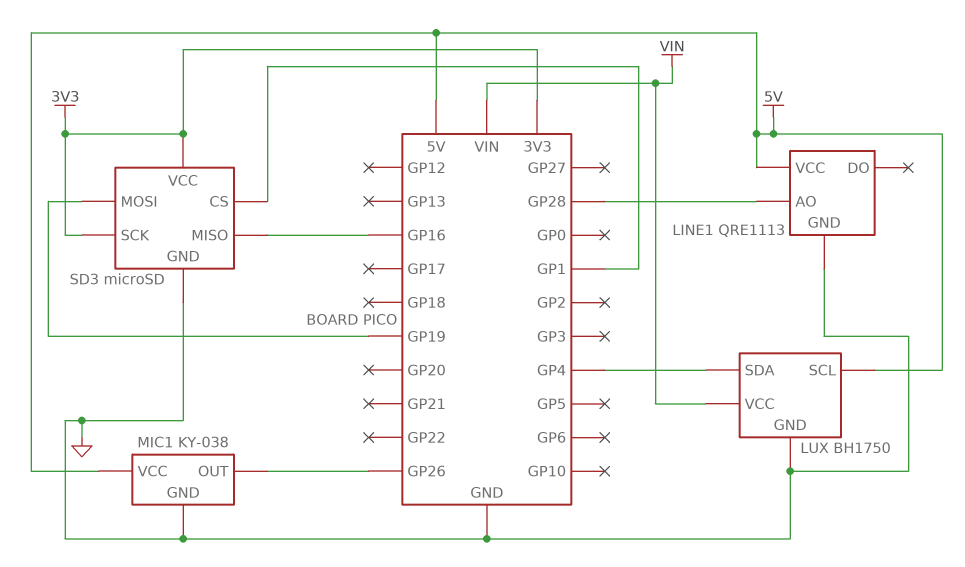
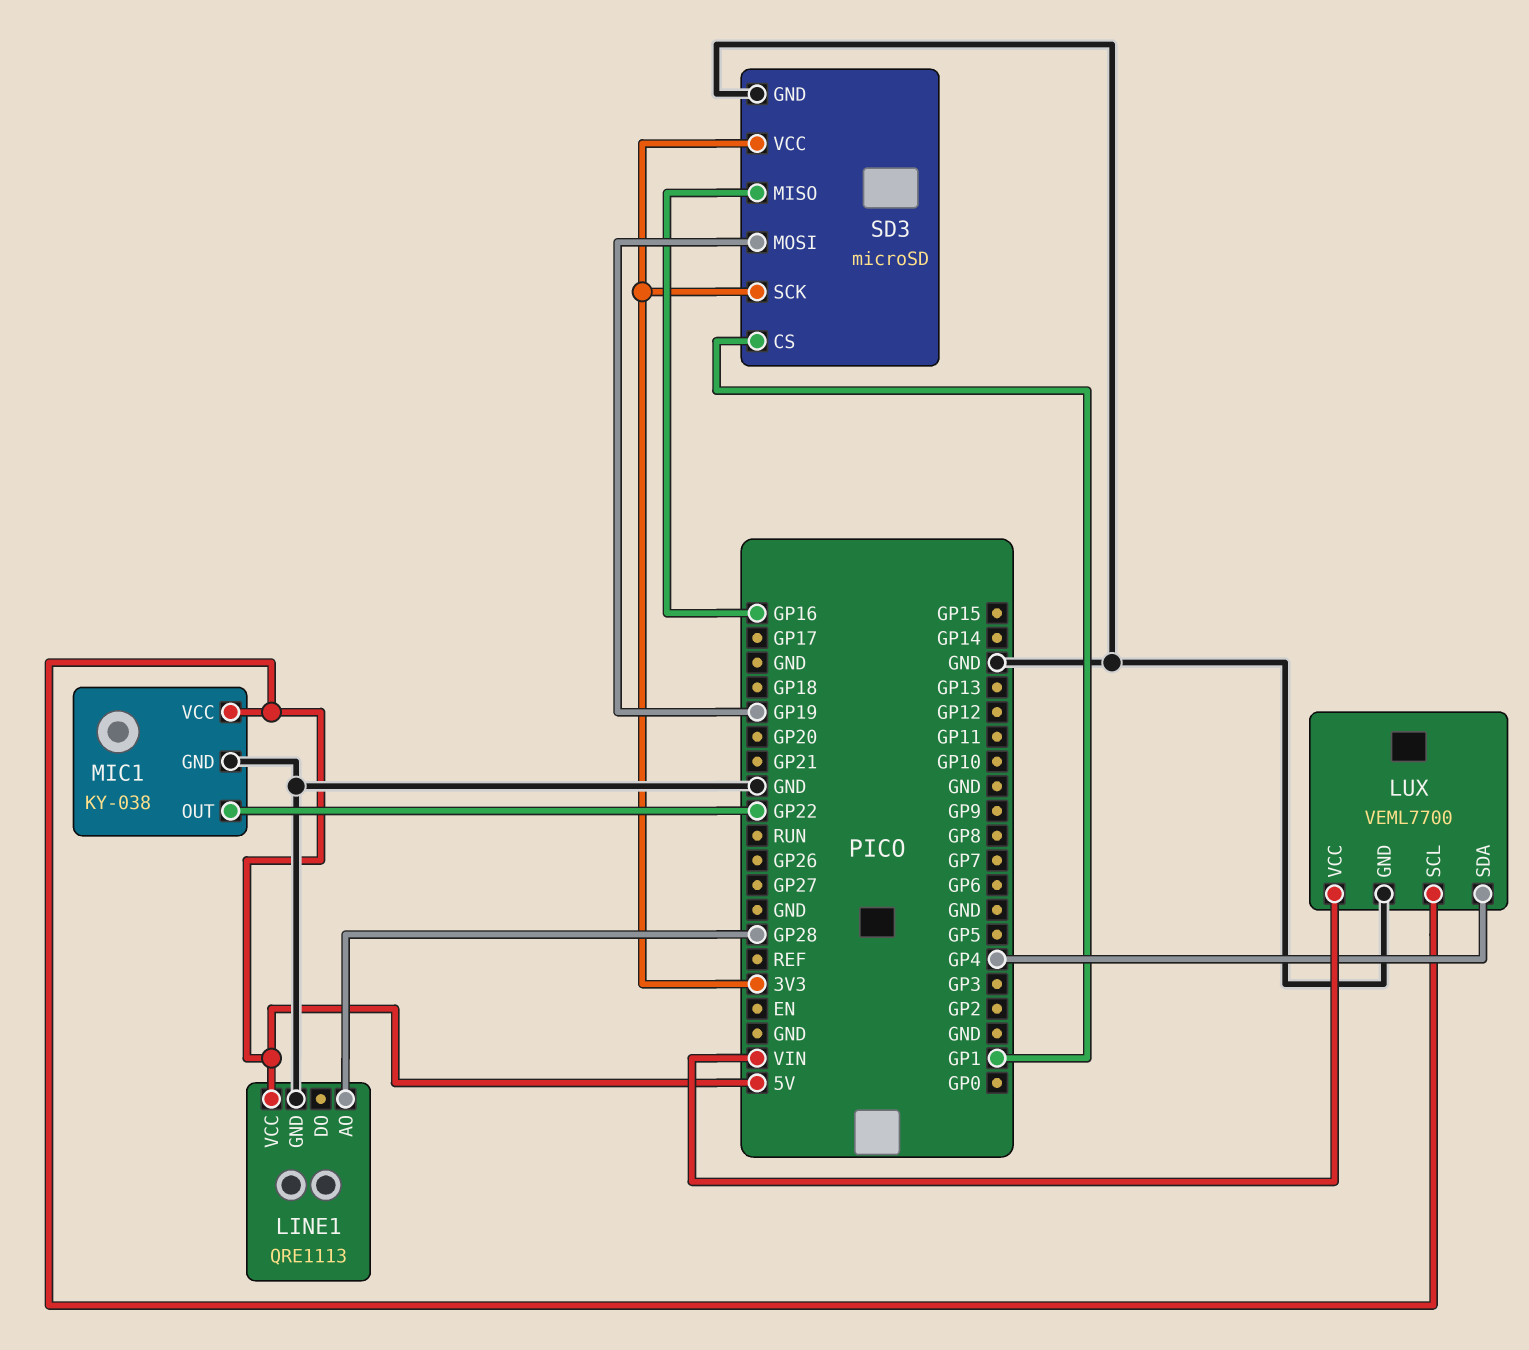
LUX: BH1750 -> VEML7700
MIC1 pin OUT: GP26 -> GP22

